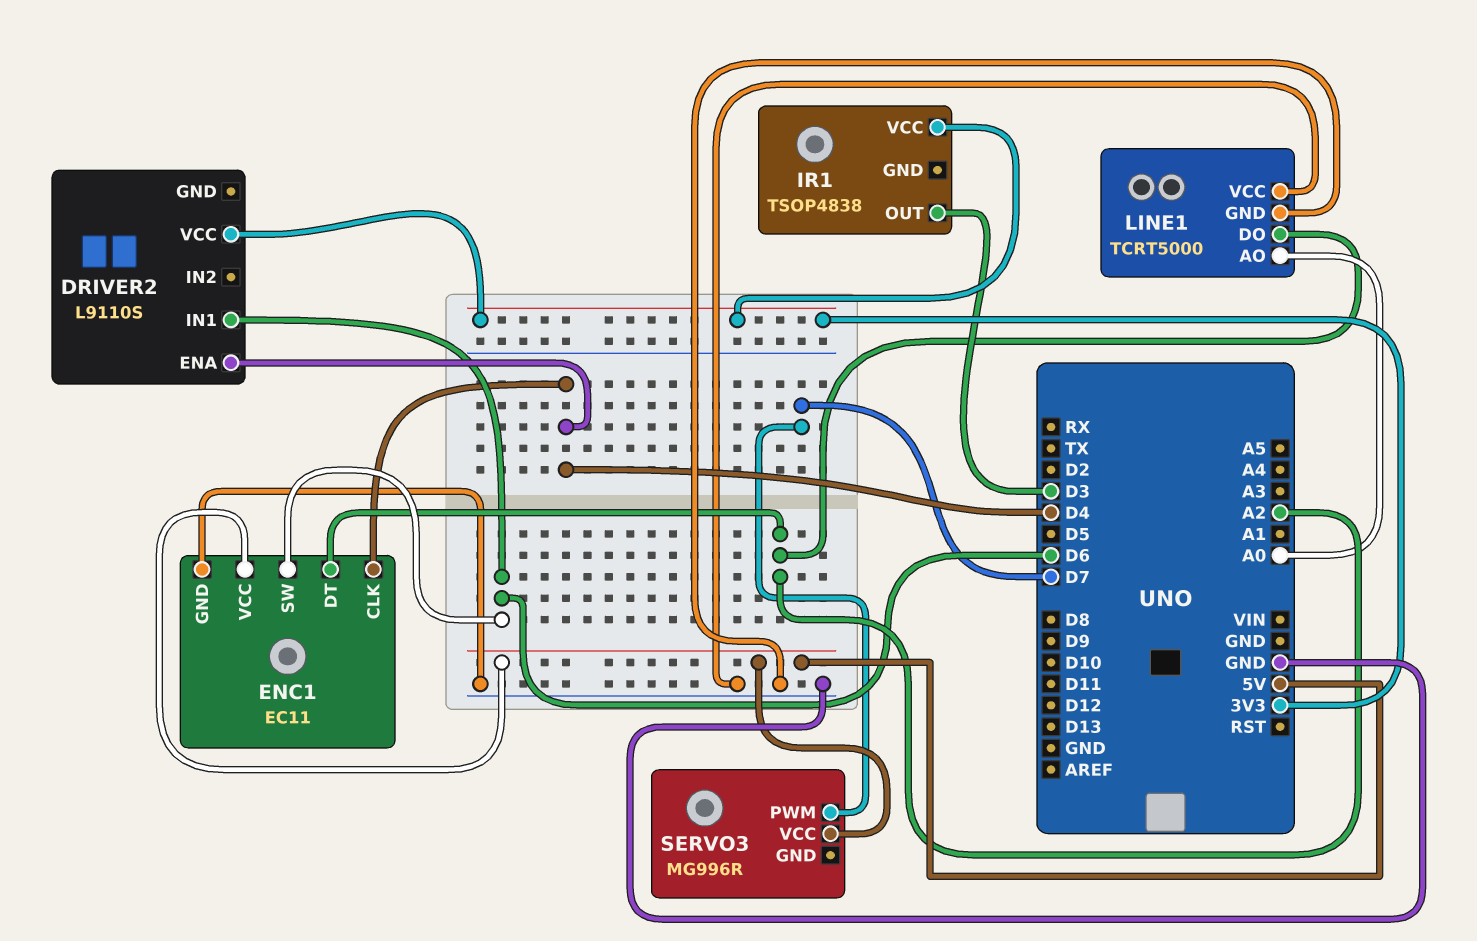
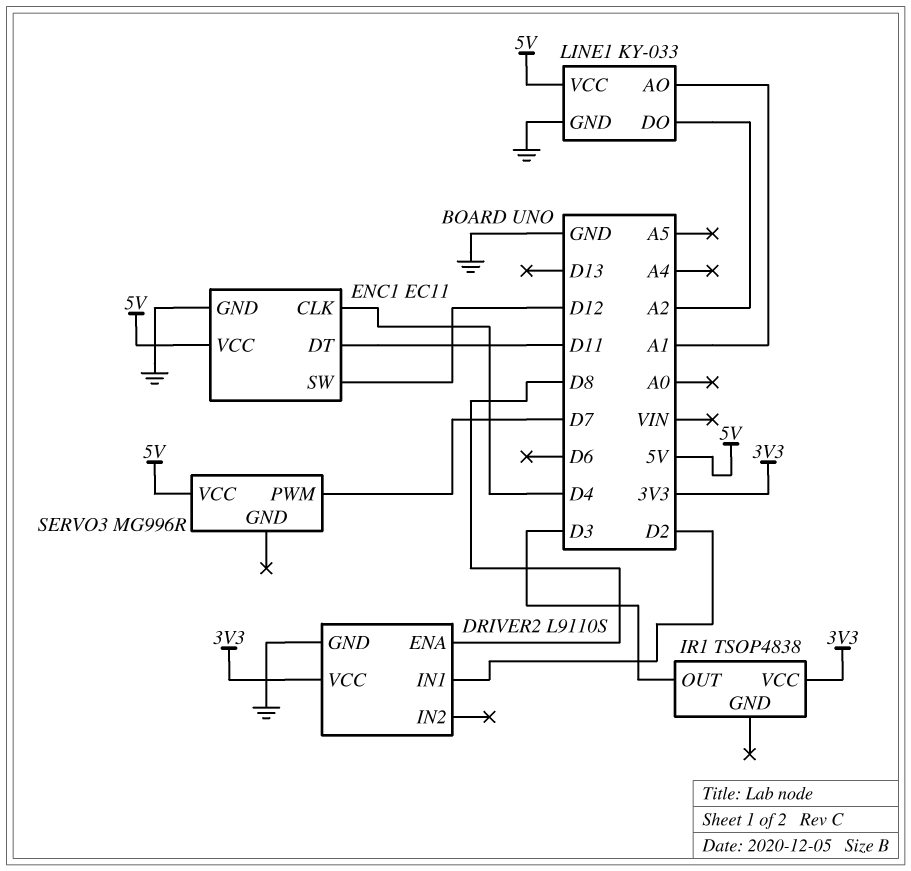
DRIVER2 pin ENA: D4 -> D8
DRIVER2 pin GND: none -> GND
DRIVER2 pin IN1: D6 -> D2
ENC1 pin DT: A2 -> D11
ENC1 pin SW: D6 -> D12
LINE1: TCRT5000 -> KY-033
LINE1 pin AO: A0 -> A1
LINE1 pin VCC: GND -> 5V

